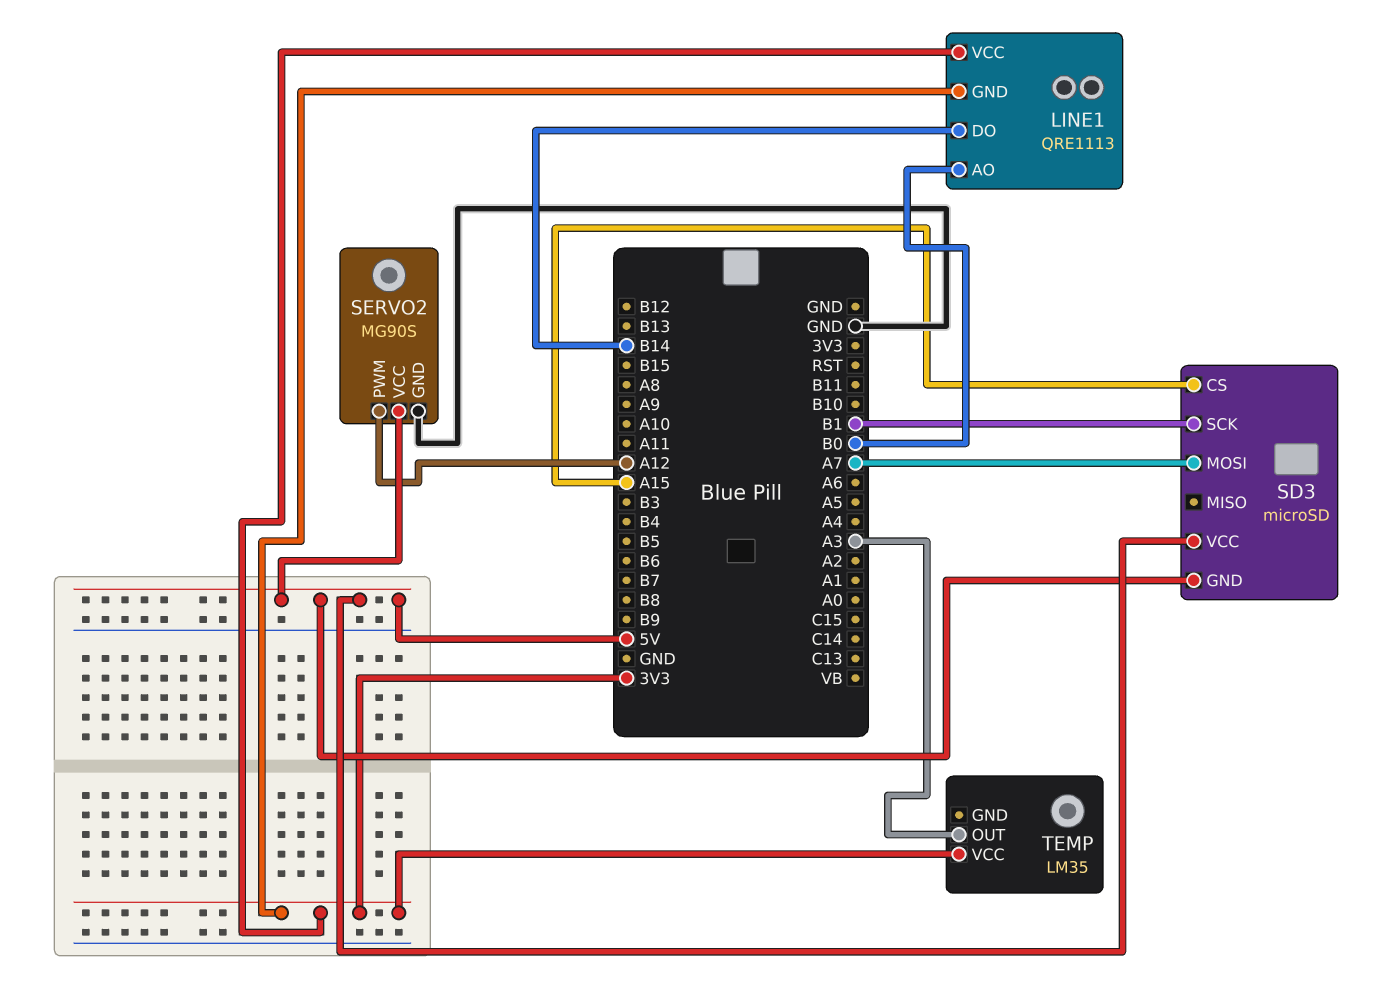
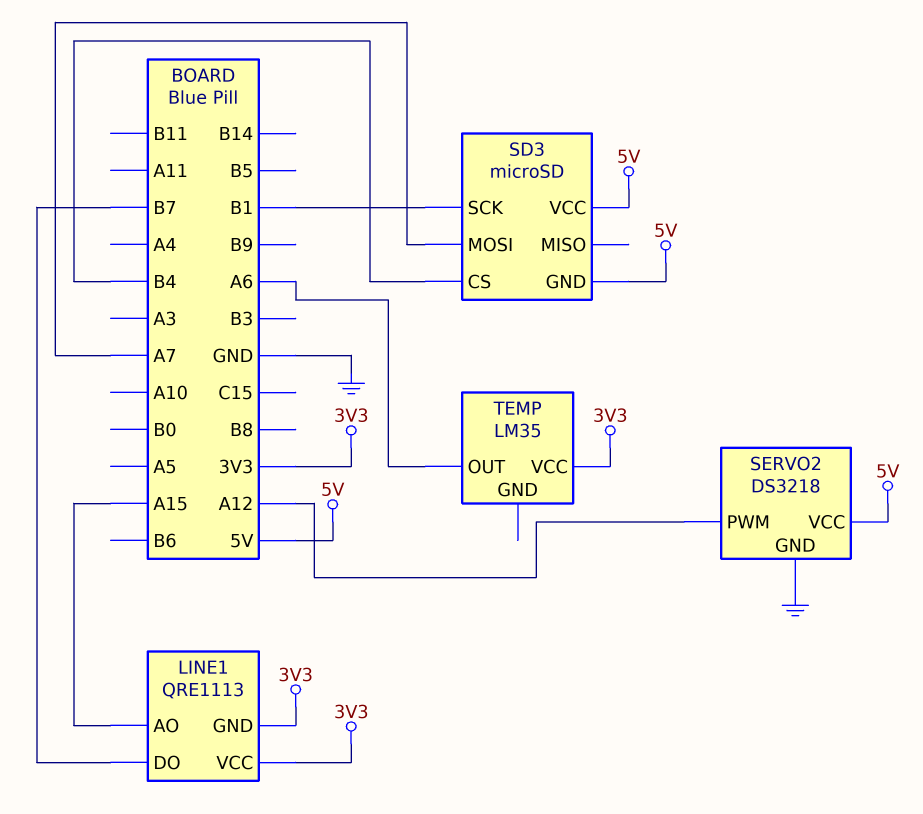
LINE1 pin AO: B0 -> A15
LINE1 pin DO: B14 -> B7
SD3 pin CS: A15 -> B4
SERVO2: MG90S -> DS3218
TEMP pin OUT: A3 -> A6

